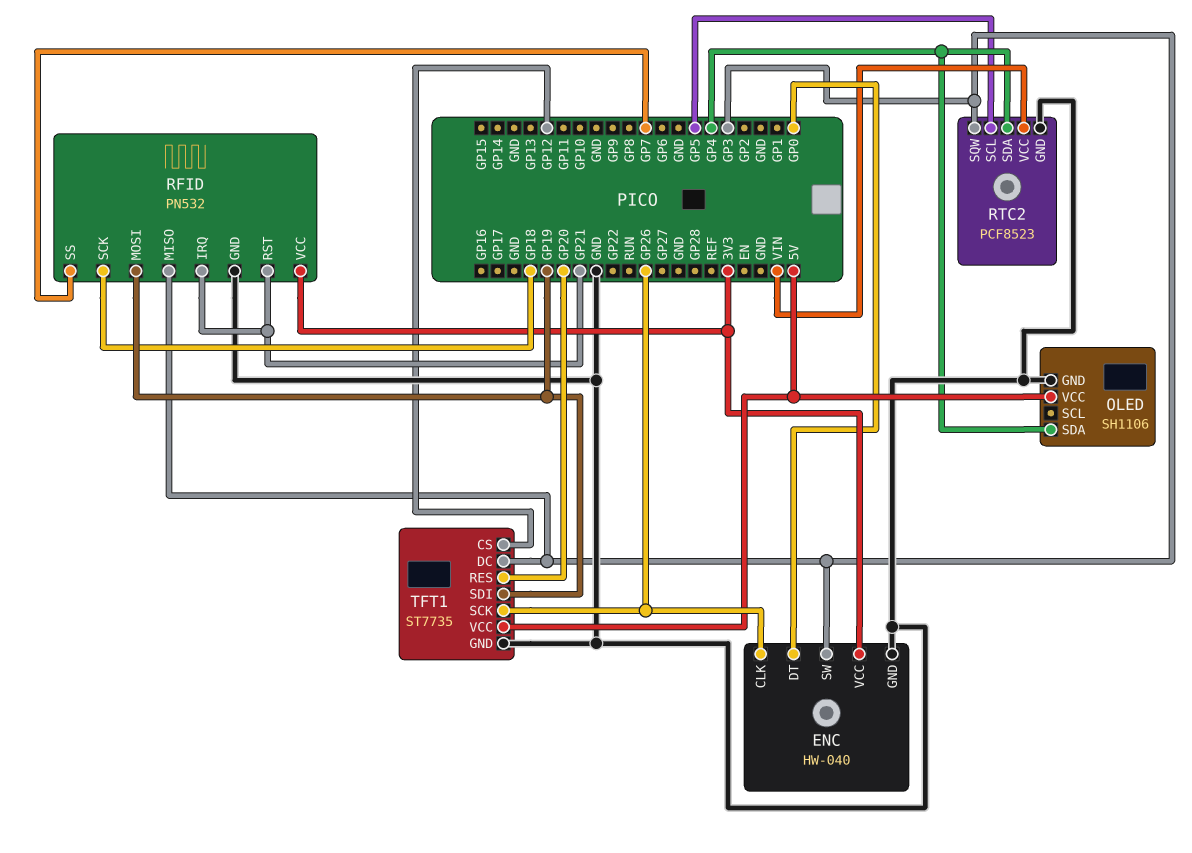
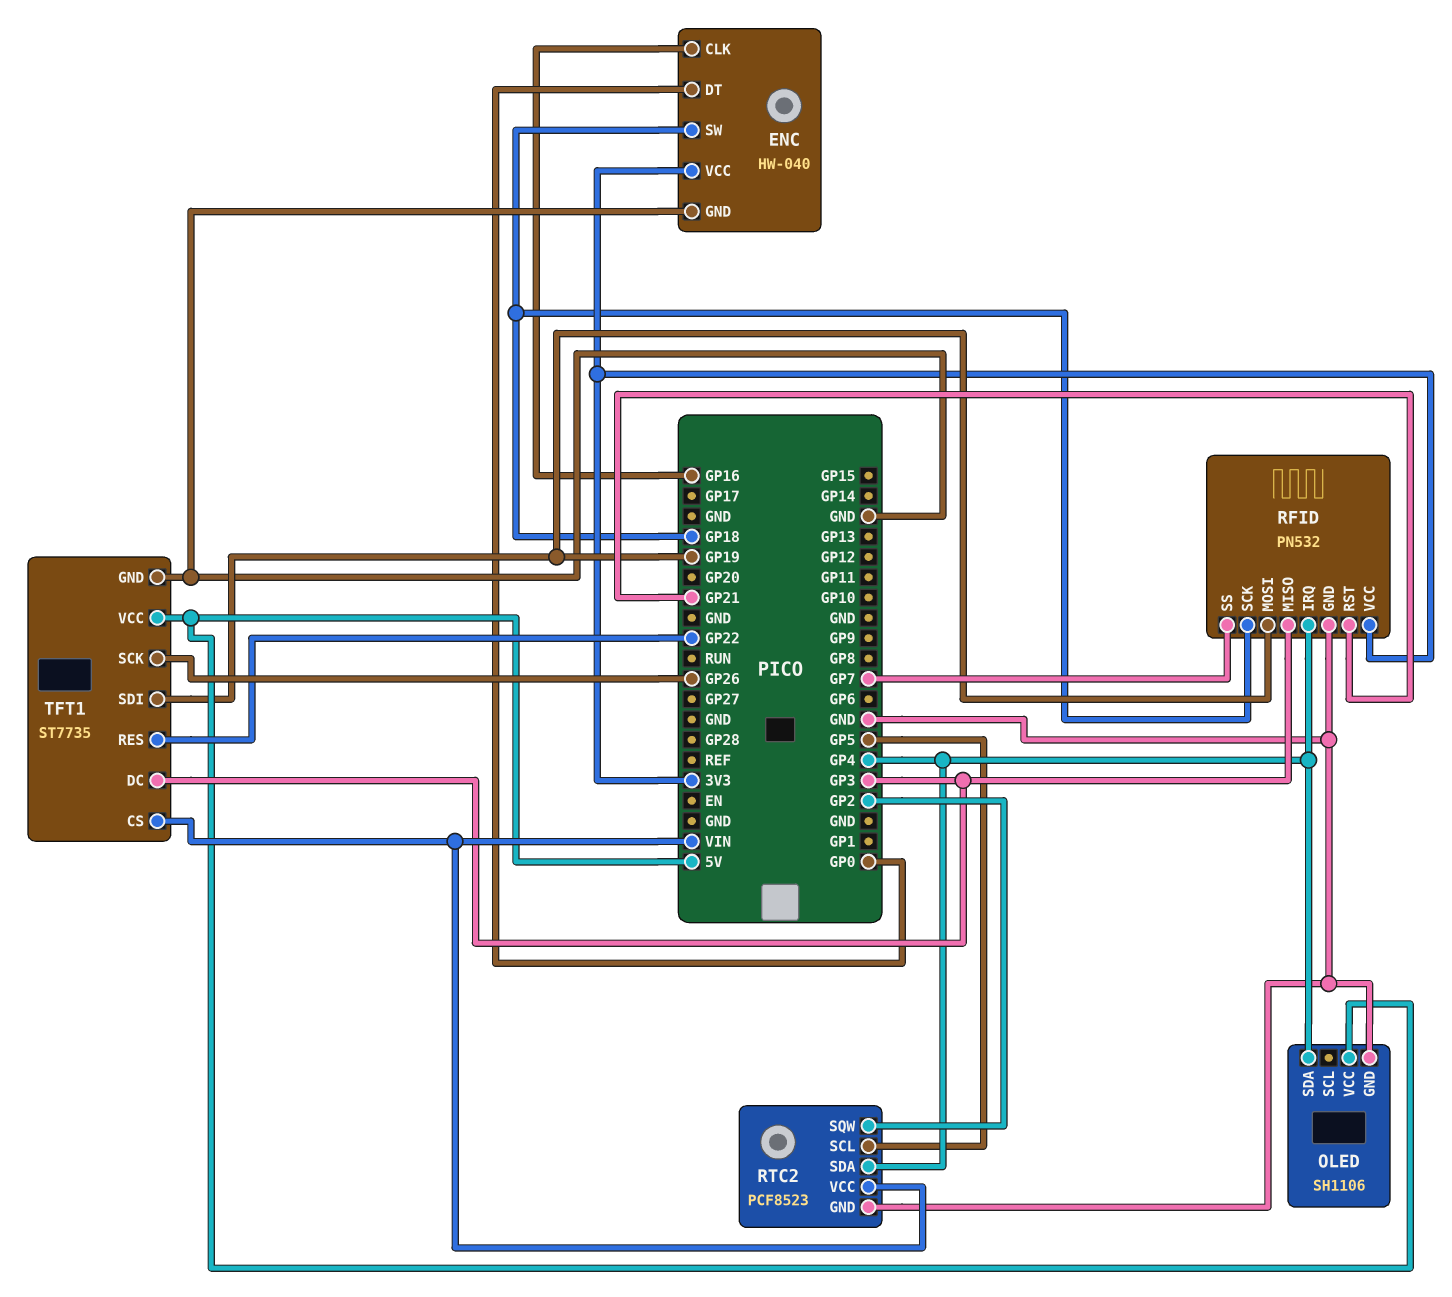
ENC pin CLK: GP26 -> GP16
ENC pin SW: GP3 -> GP18
RFID pin IRQ: GP21 -> GP4
RTC2 pin SQW: GP3 -> GP2
TFT1 pin CS: GP12 -> VIN
TFT1 pin RES: GP20 -> GP22

